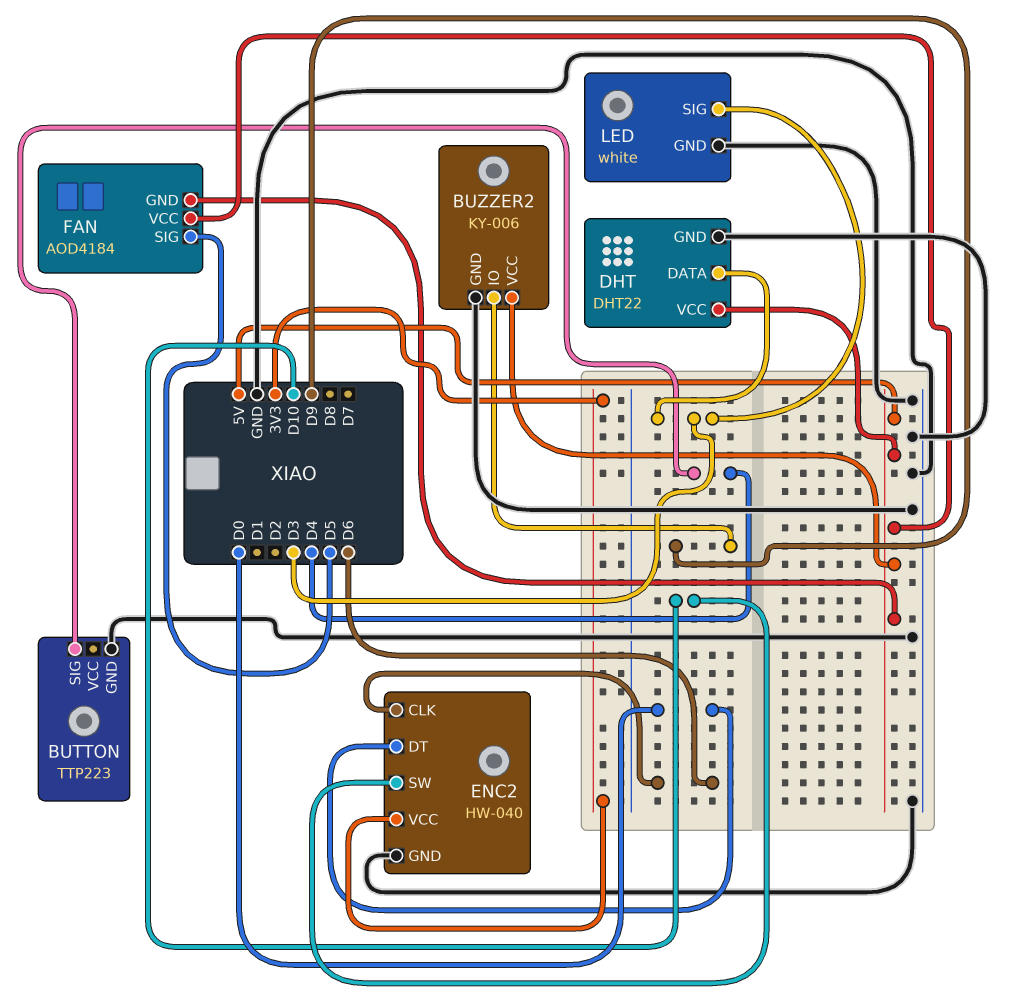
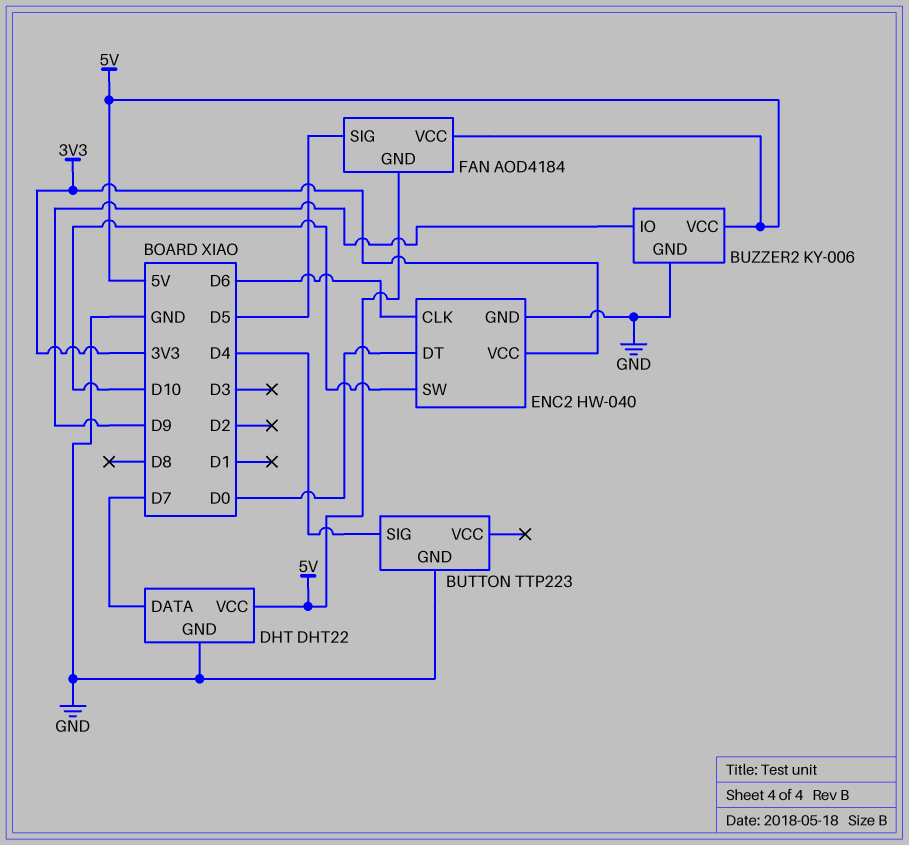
DHT pin DATA: D3 -> D7
LED: white -> none
LED pin GND: GND -> none
LED pin SIG: D3 -> none

